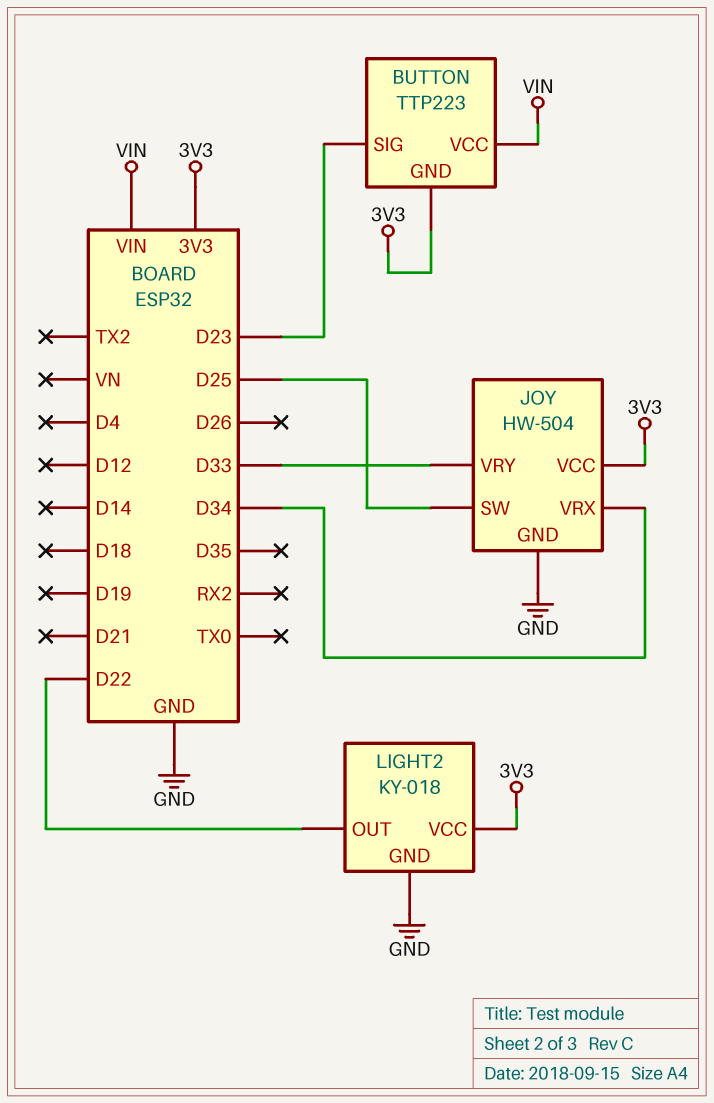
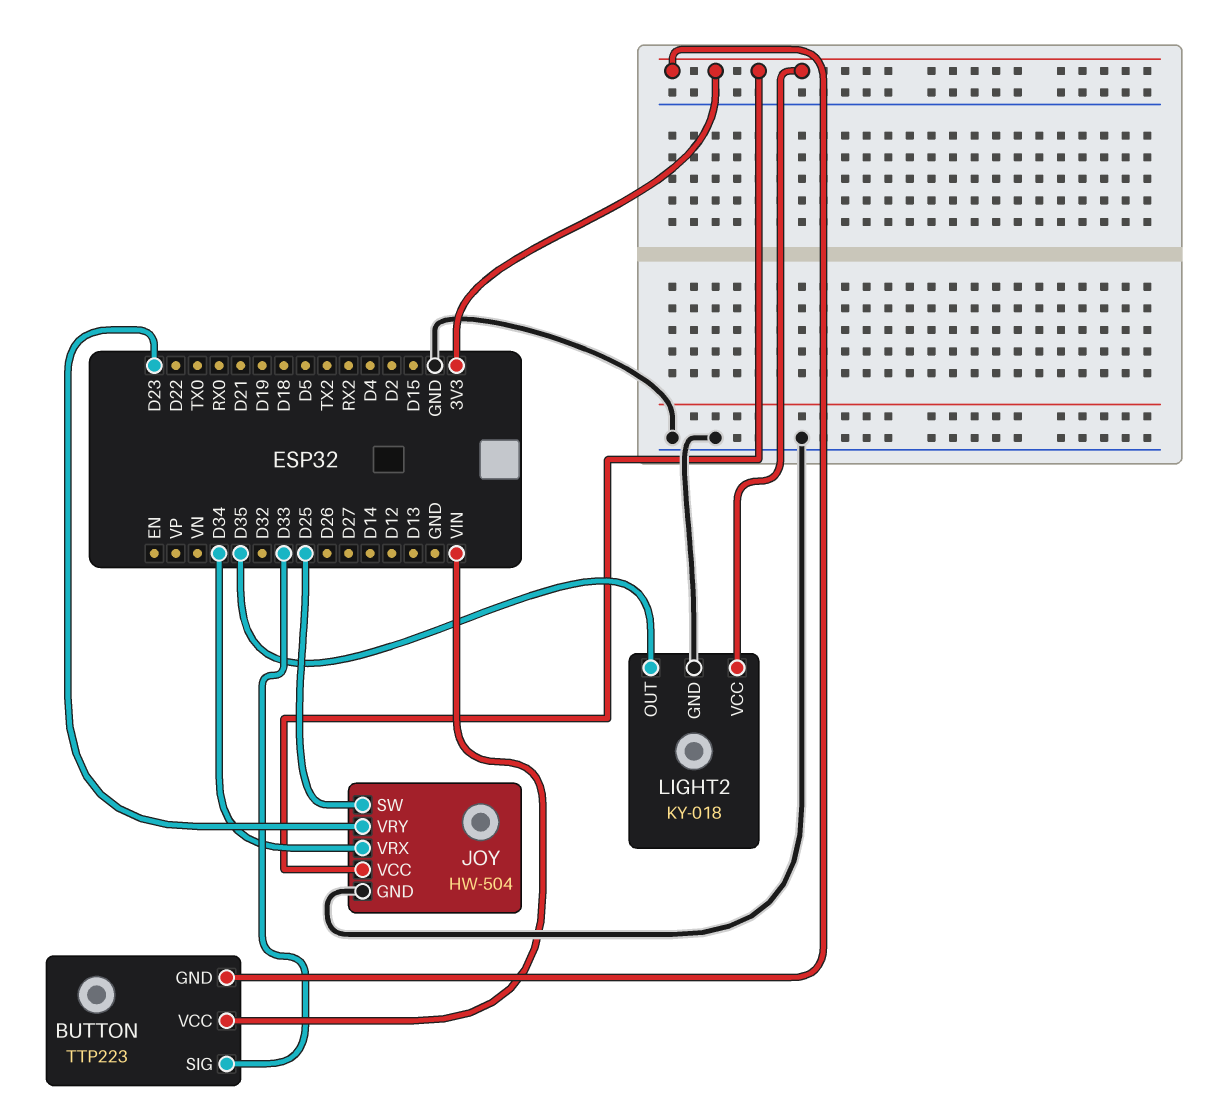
BUTTON pin SIG: D23 -> D33
JOY pin VRY: D33 -> D23
LIGHT2 pin OUT: D22 -> D35

